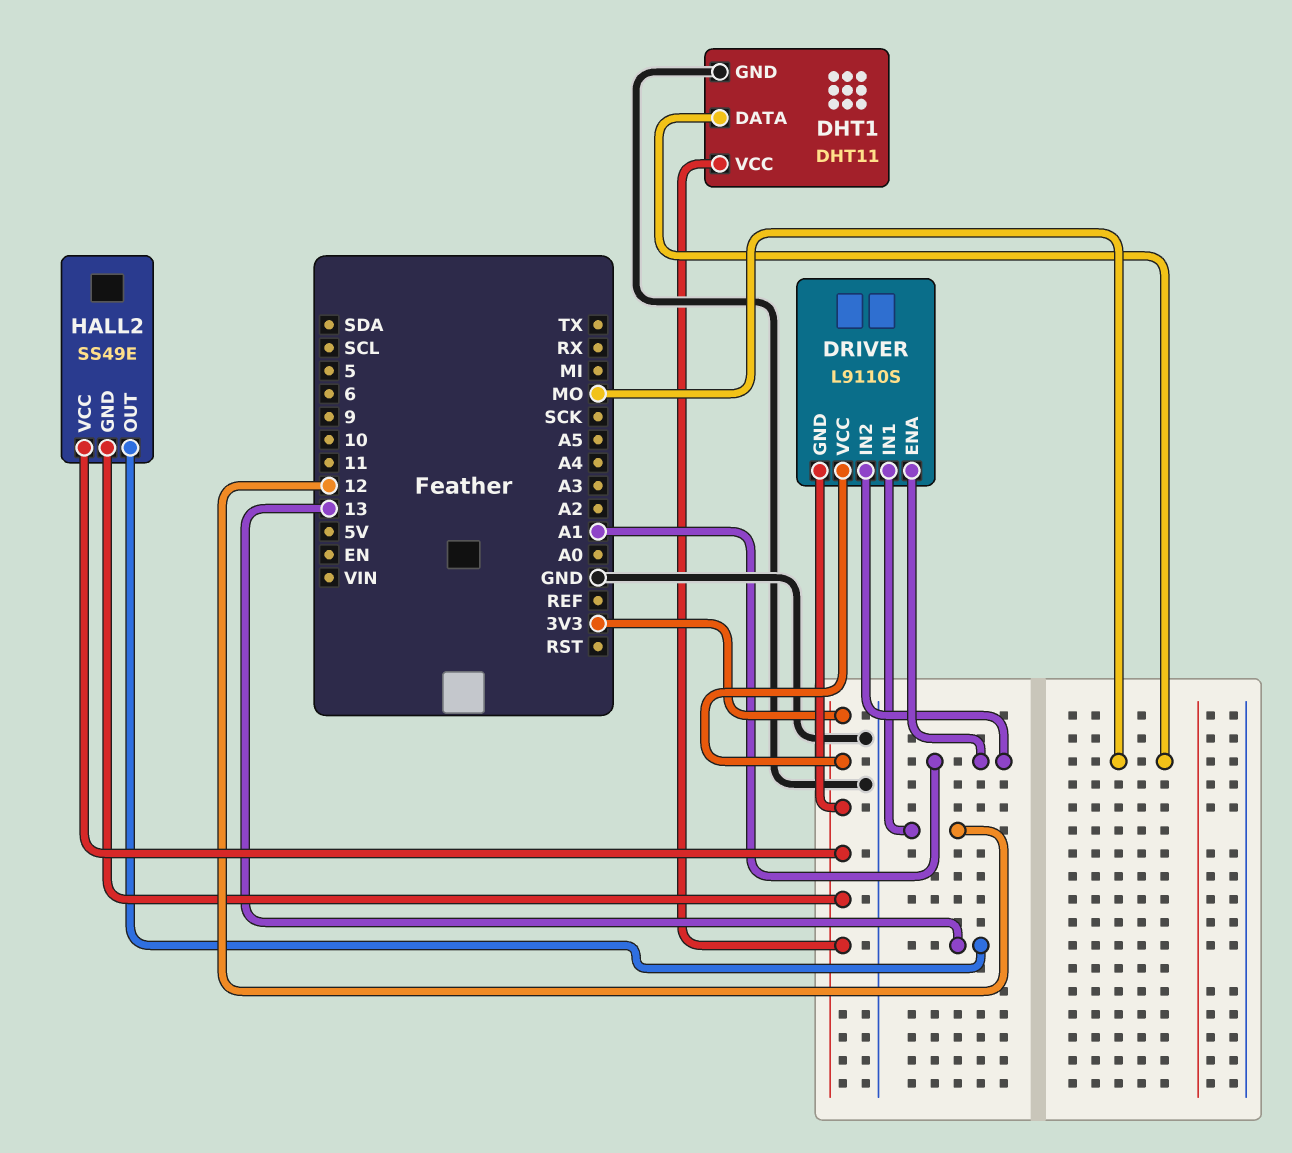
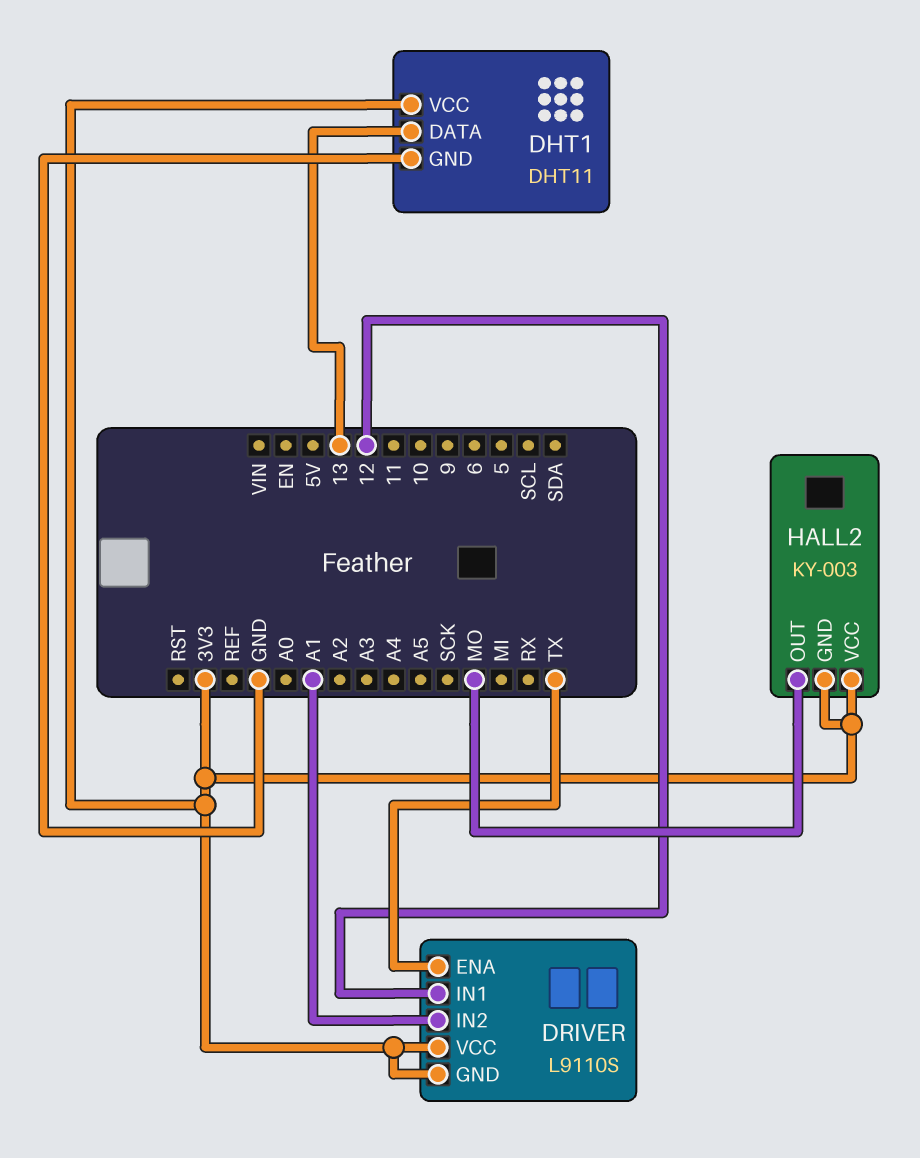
DHT1 pin DATA: MO -> 13
DRIVER pin ENA: A1 -> TX
HALL2: SS49E -> KY-003
HALL2 pin OUT: 13 -> MO

